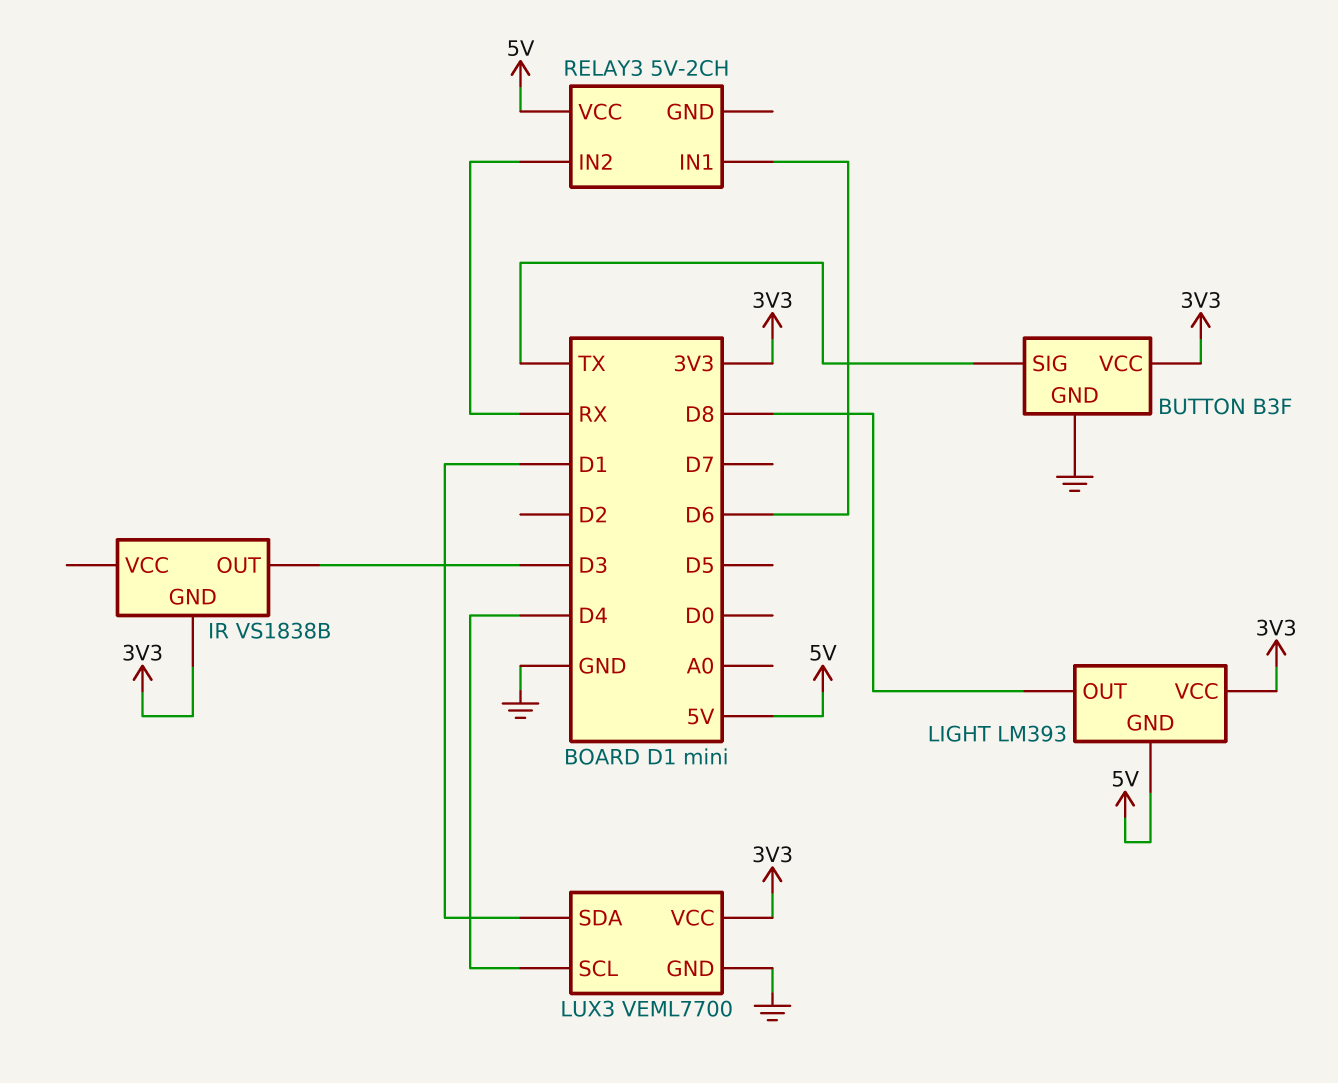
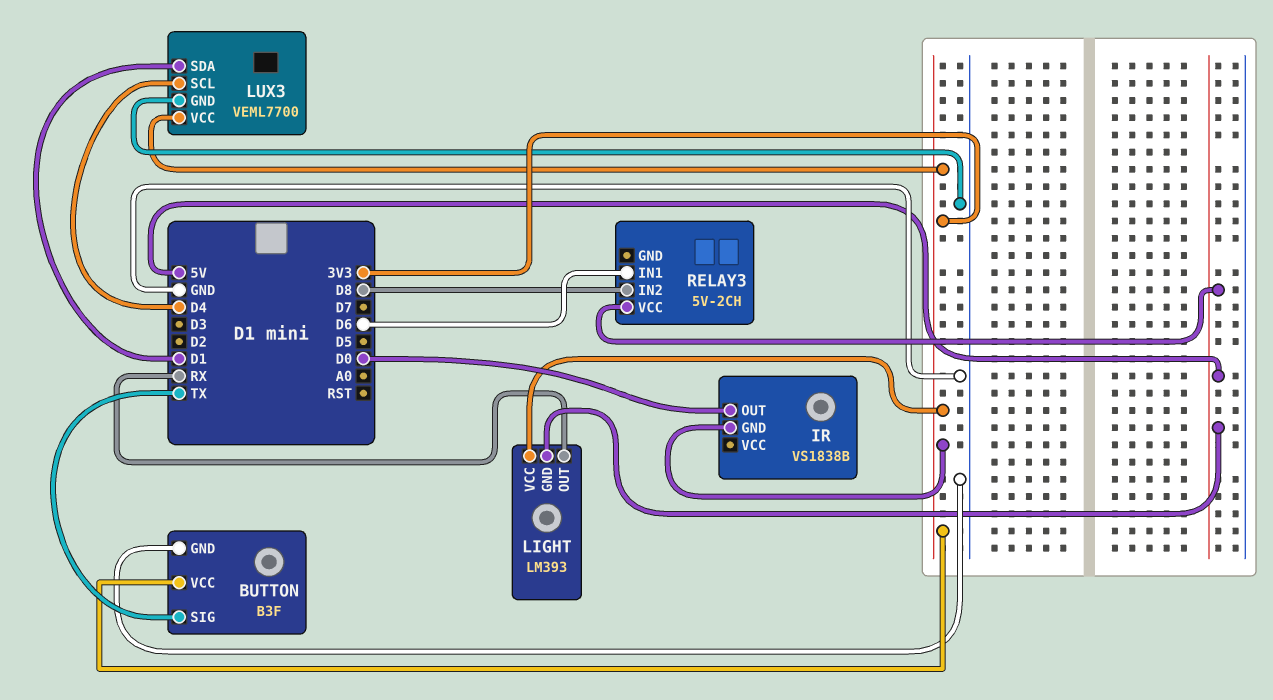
IR pin OUT: D3 -> D0
LIGHT pin OUT: D8 -> RX
RELAY3 pin IN2: RX -> D8

